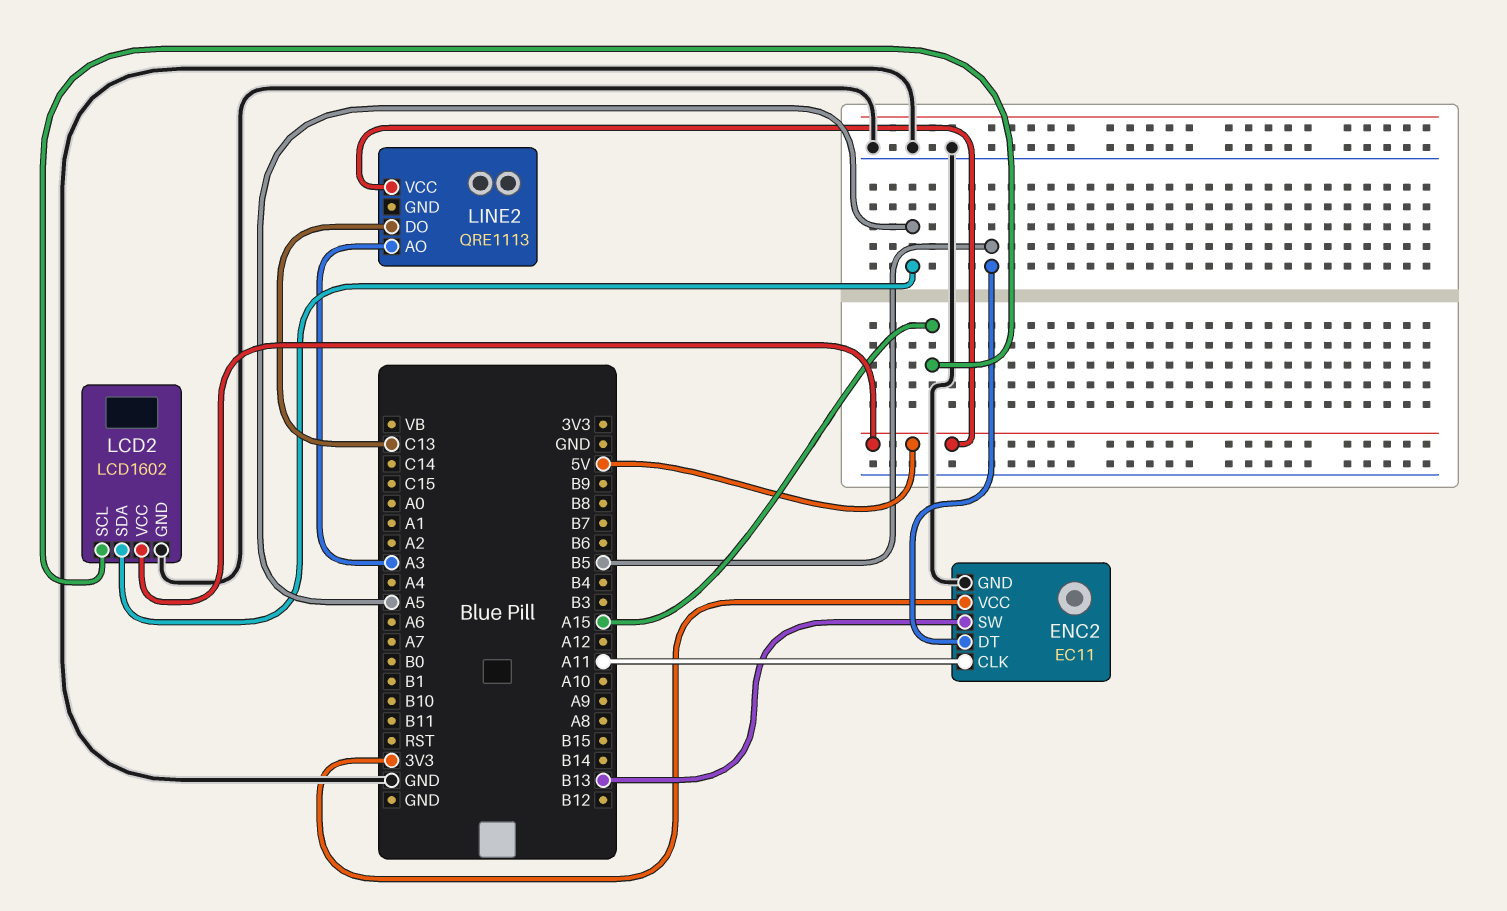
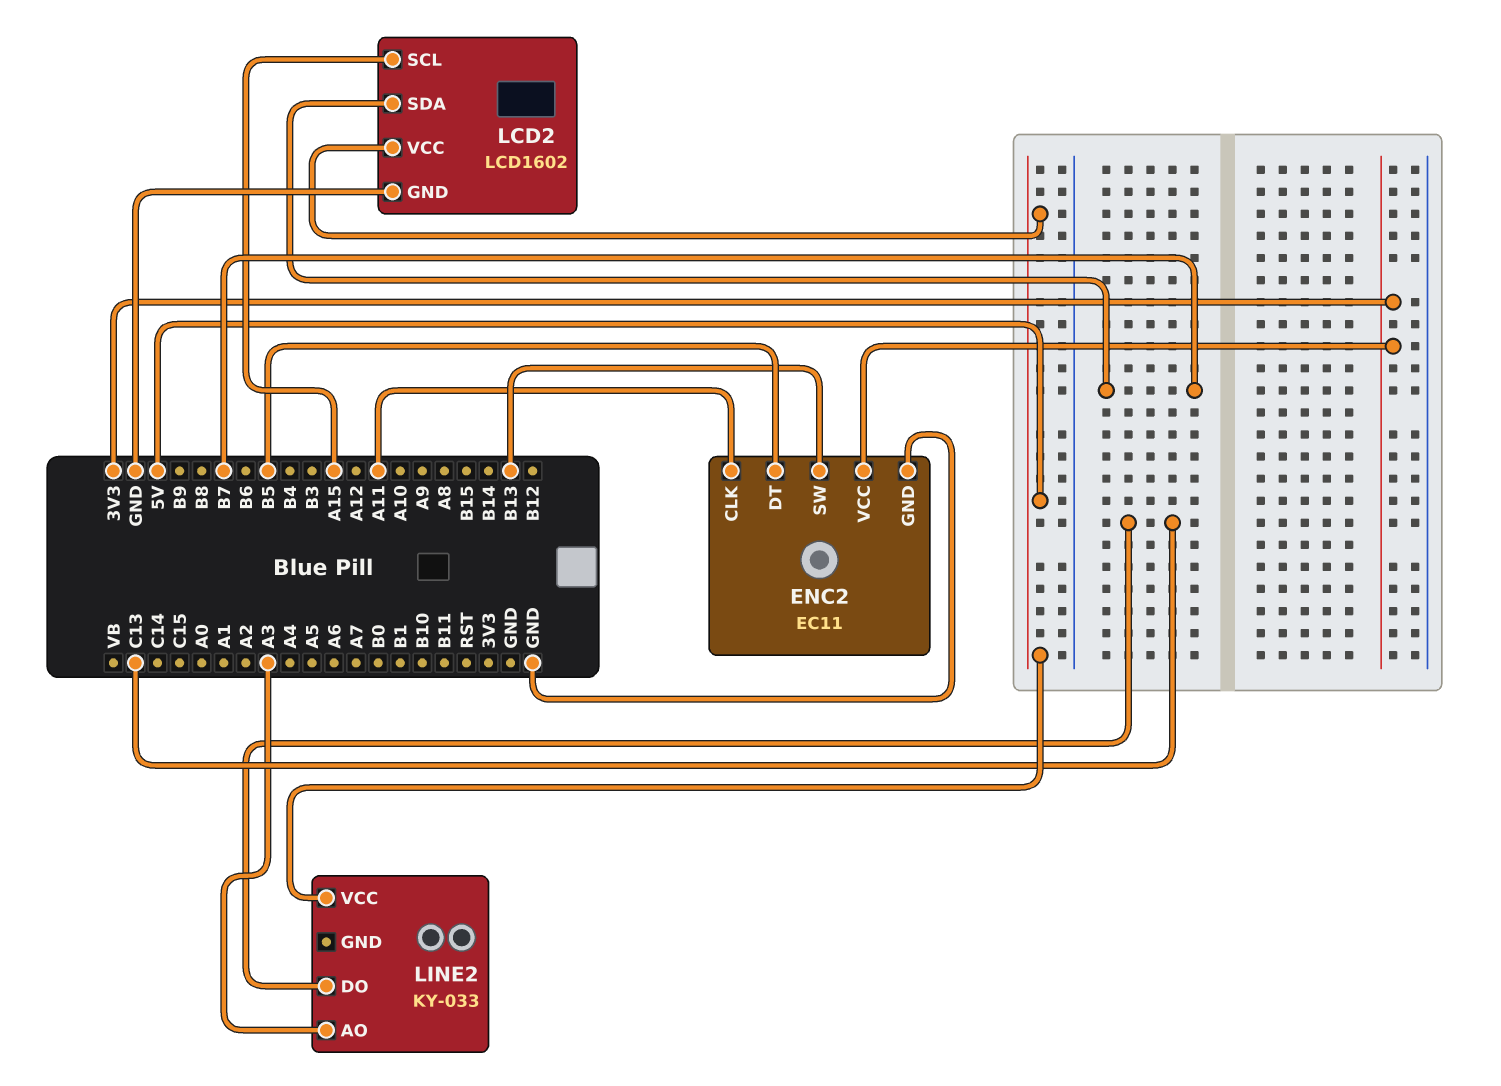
LCD2 pin SDA: A5 -> B7
LINE2: QRE1113 -> KY-033

